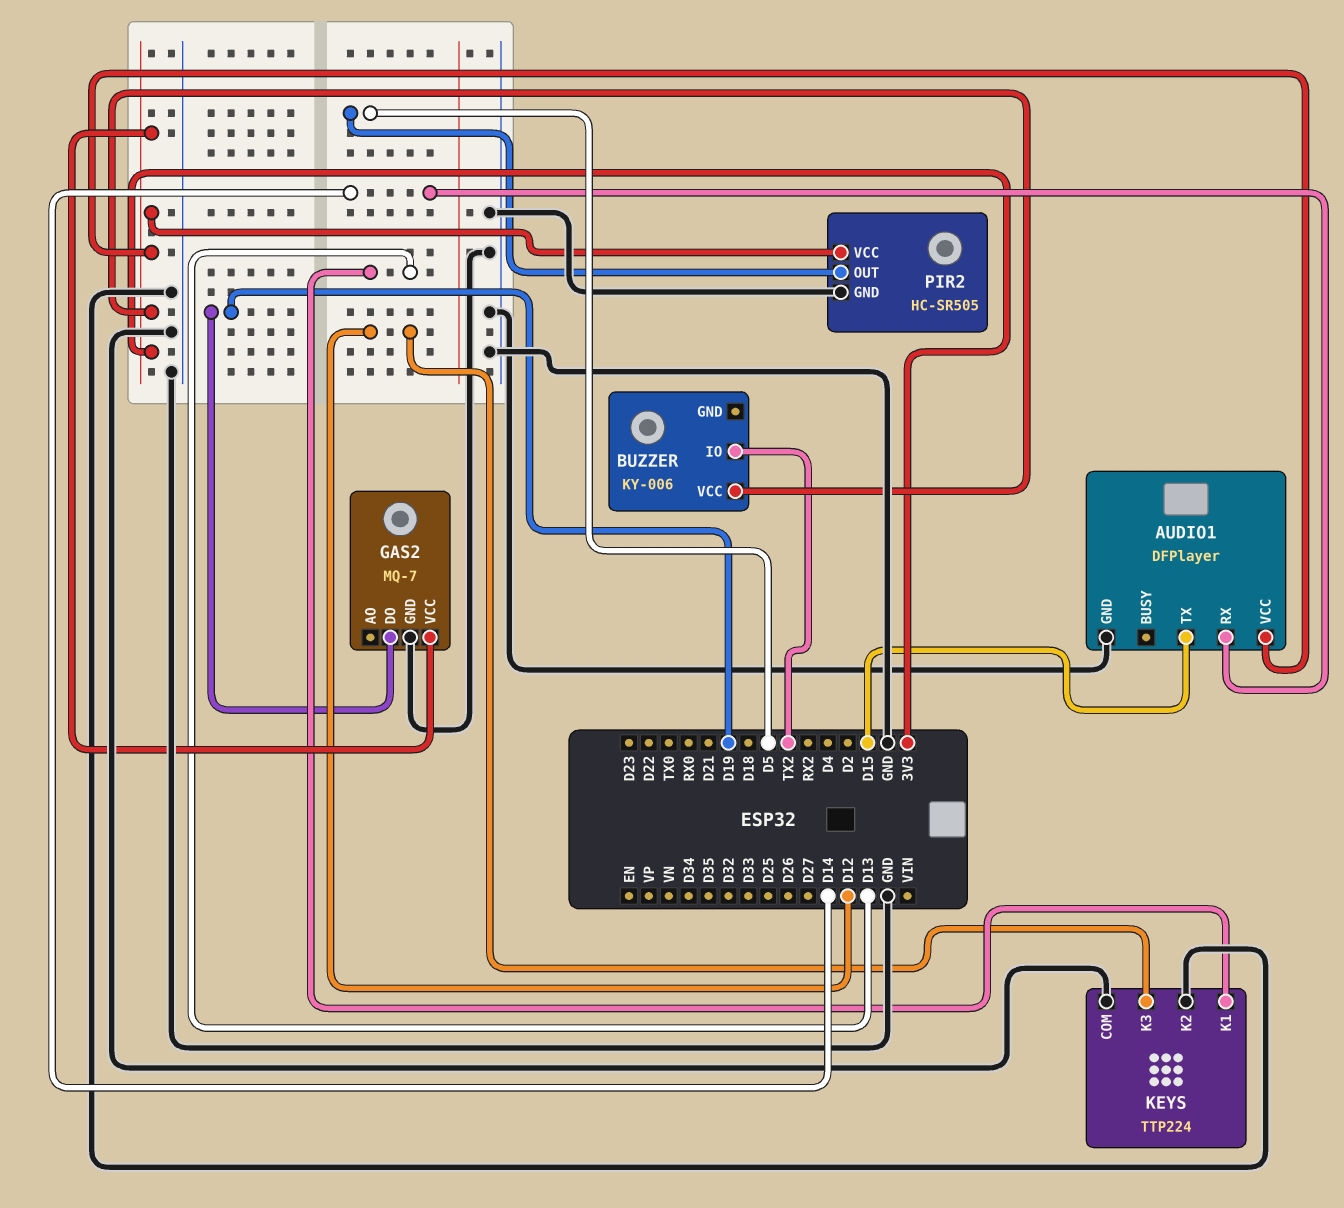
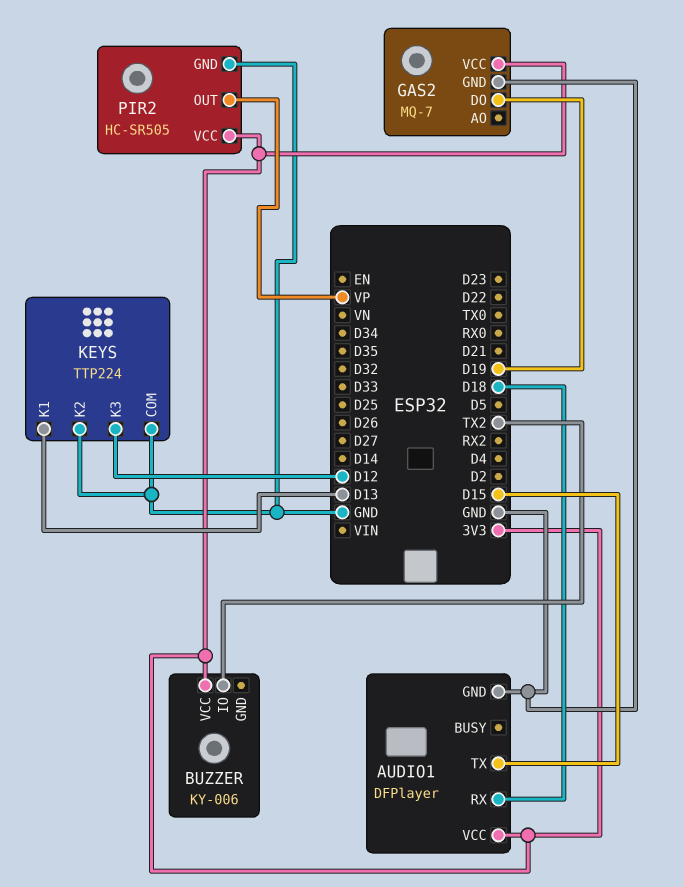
AUDIO1 pin RX: D14 -> D18
PIR2 pin OUT: D5 -> VP

